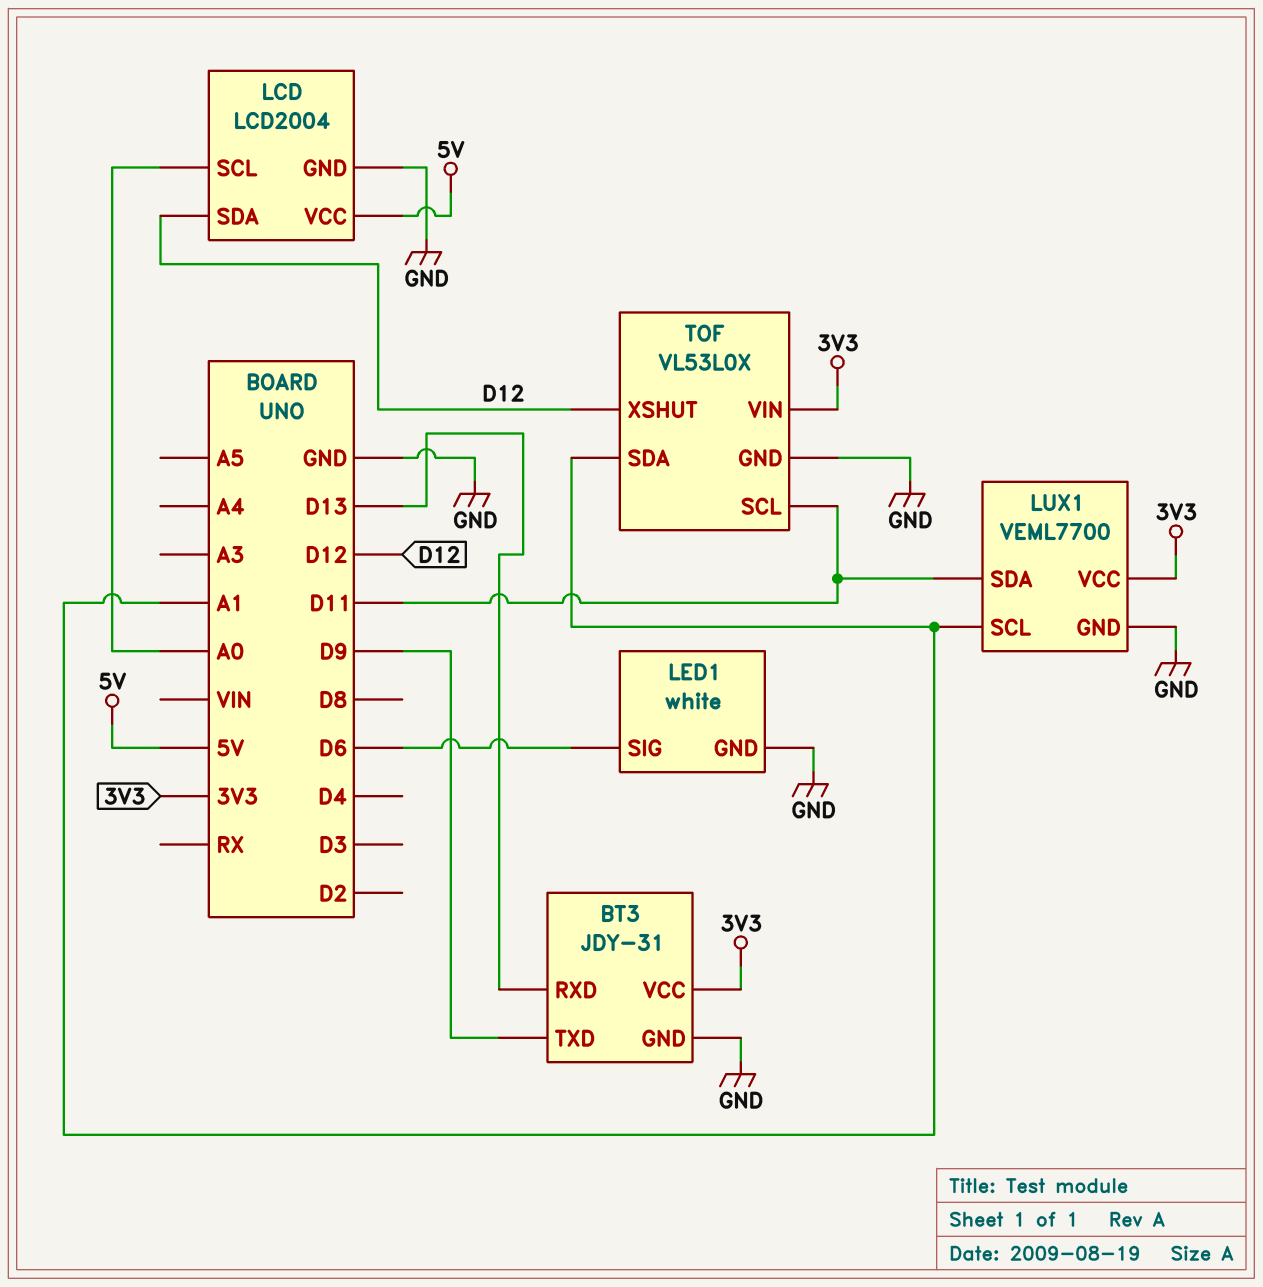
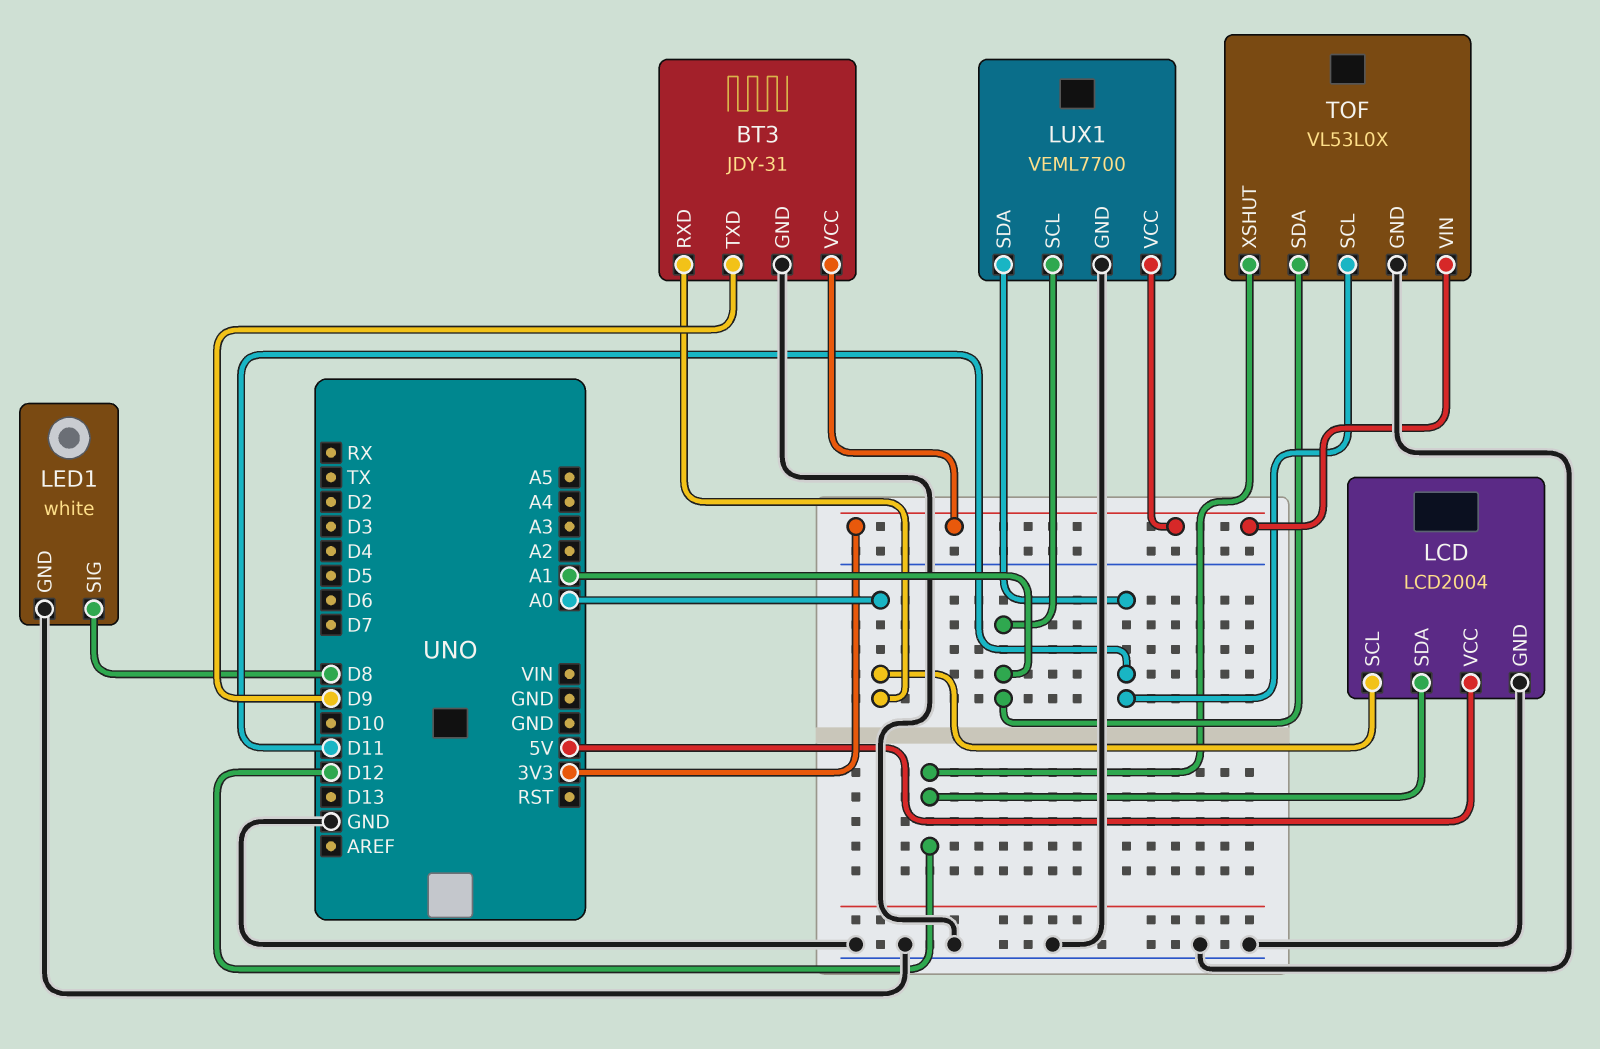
BT3 pin RXD: D13 -> A0
LED1 pin SIG: D6 -> D8

